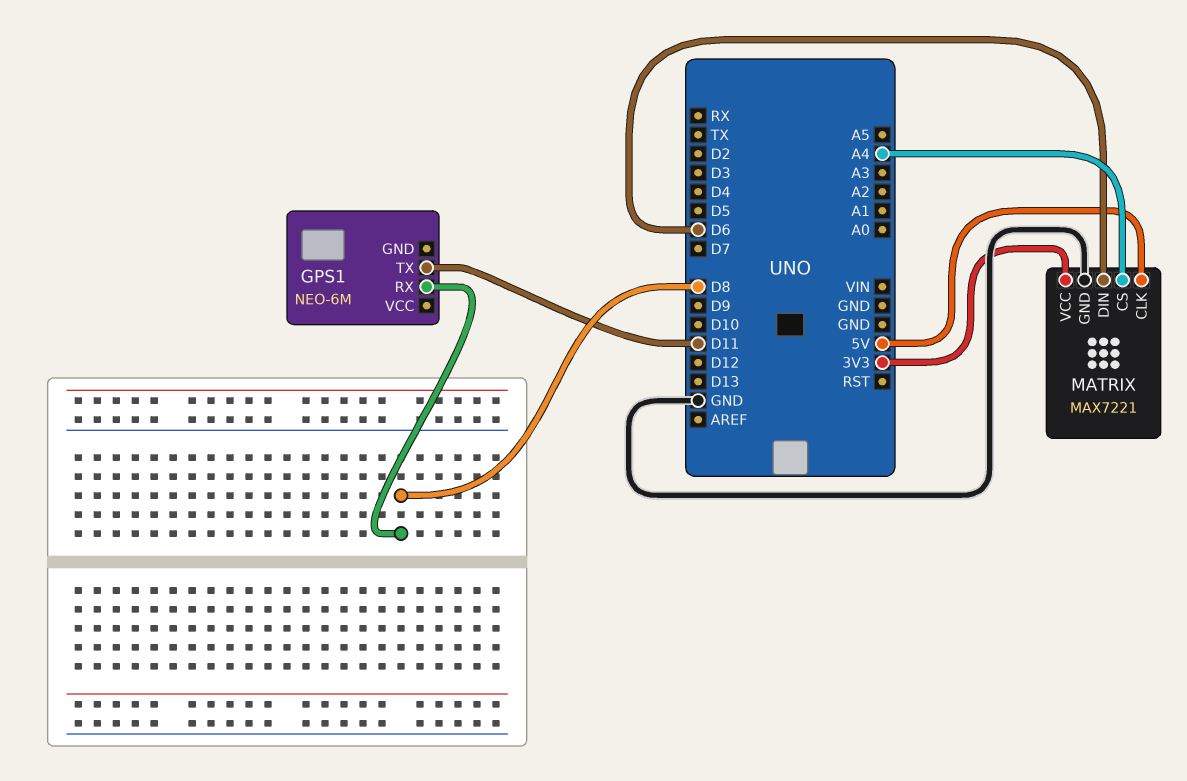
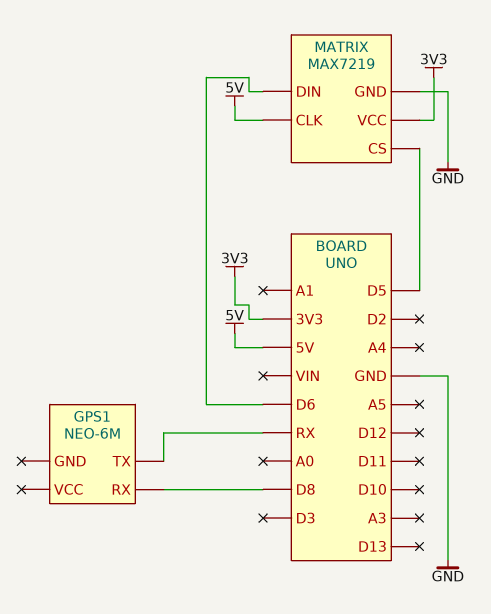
GPS1 pin TX: D11 -> RX
MATRIX: MAX7221 -> MAX7219
MATRIX pin CS: A4 -> D5

